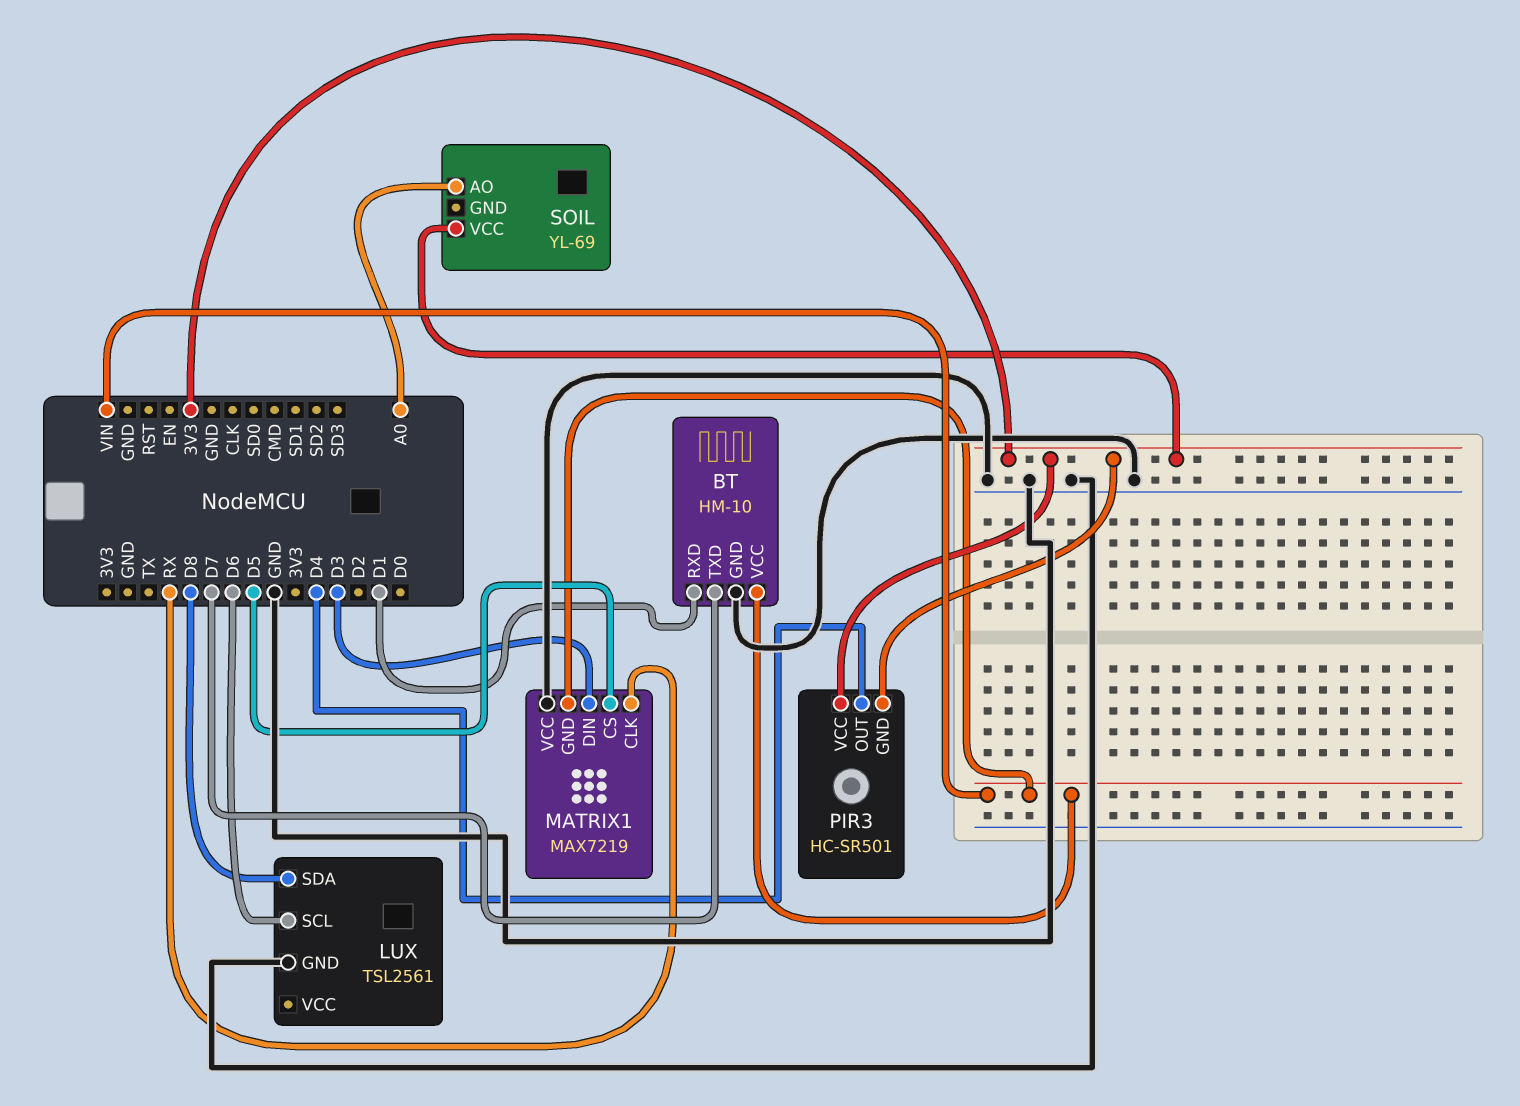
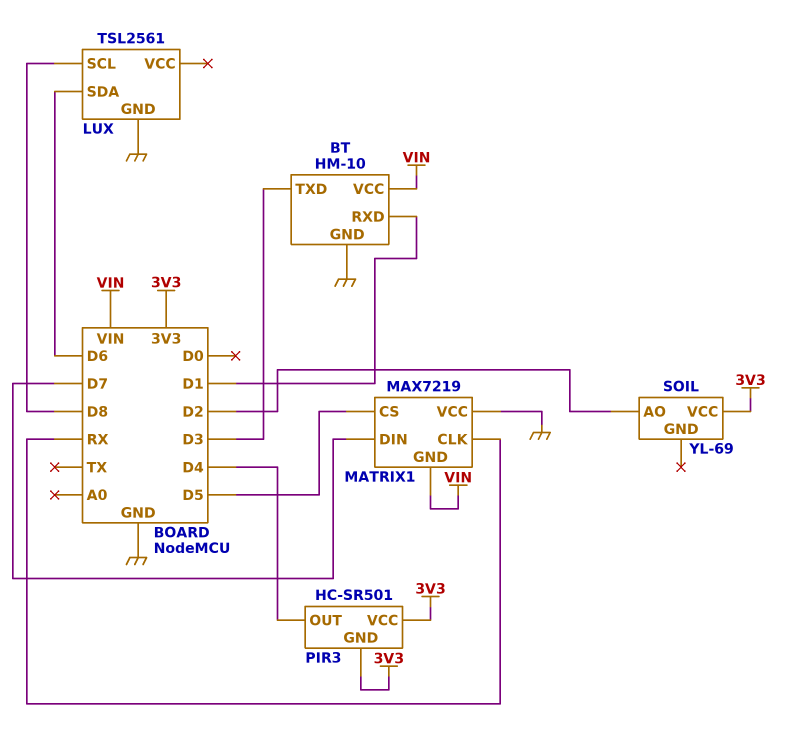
BT pin TXD: D7 -> D3
LUX pin SCL: D6 -> D8
LUX pin SDA: D8 -> D6
MATRIX1 pin DIN: D3 -> D7
SOIL pin AO: A0 -> D2

